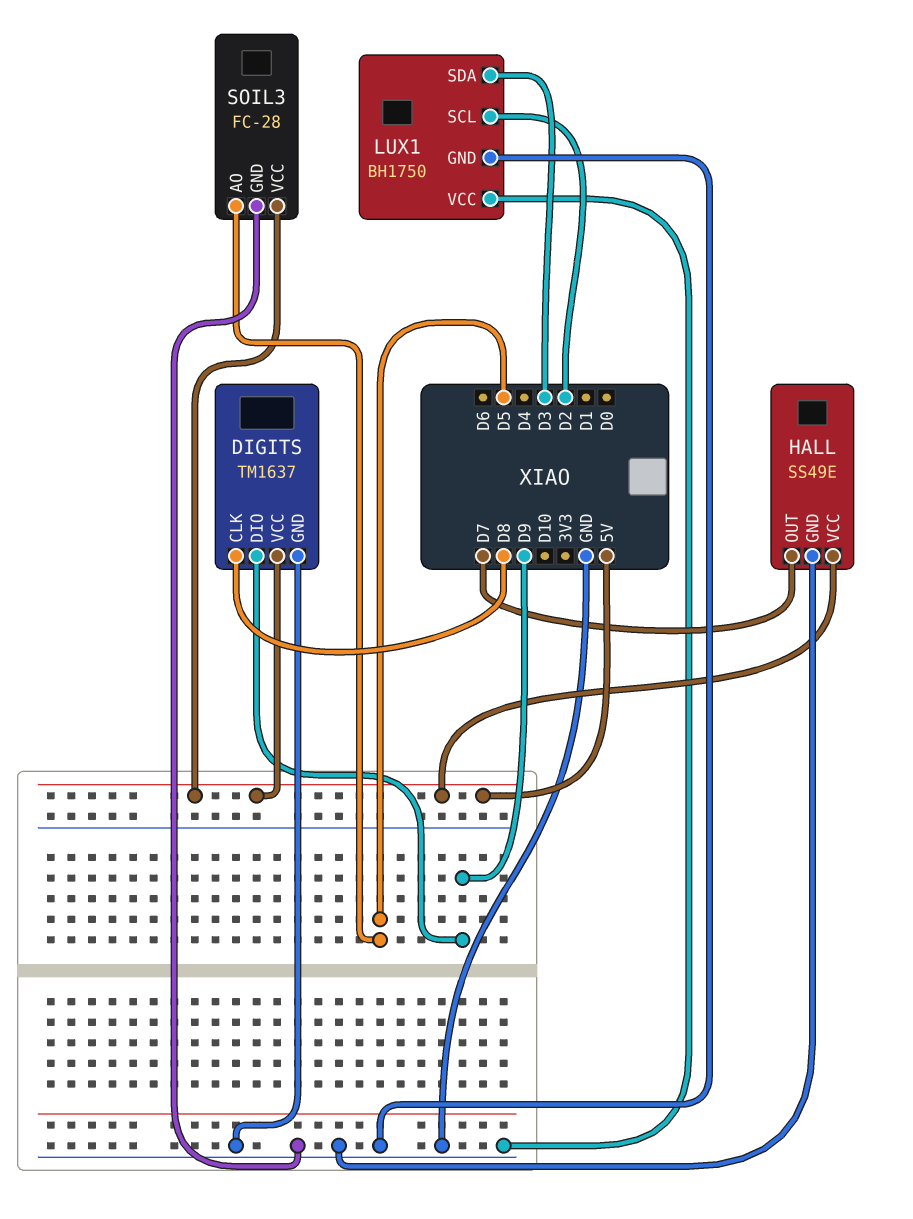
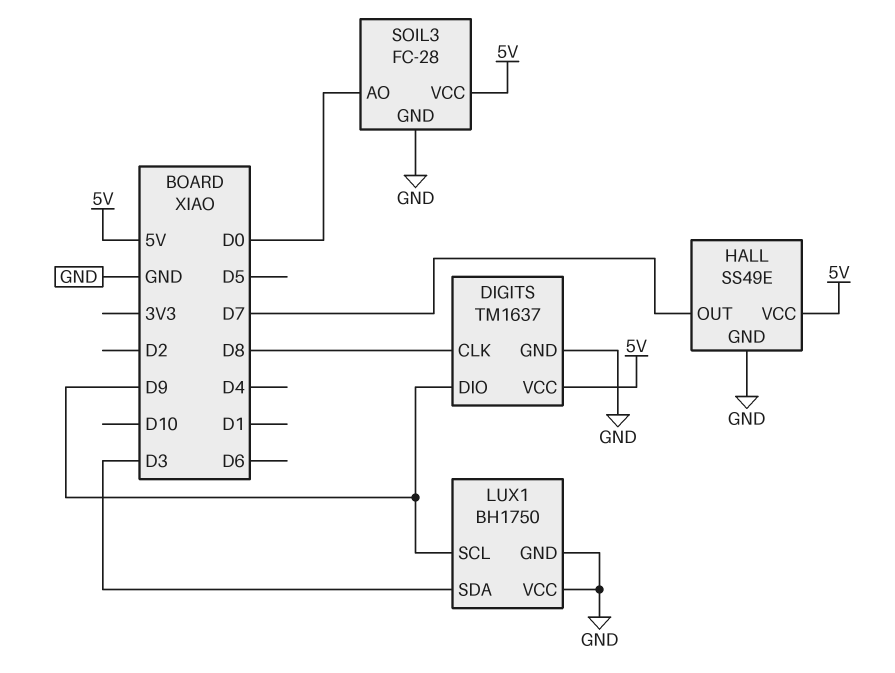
LUX1 pin SCL: D2 -> D9
SOIL3 pin AO: D5 -> D0

